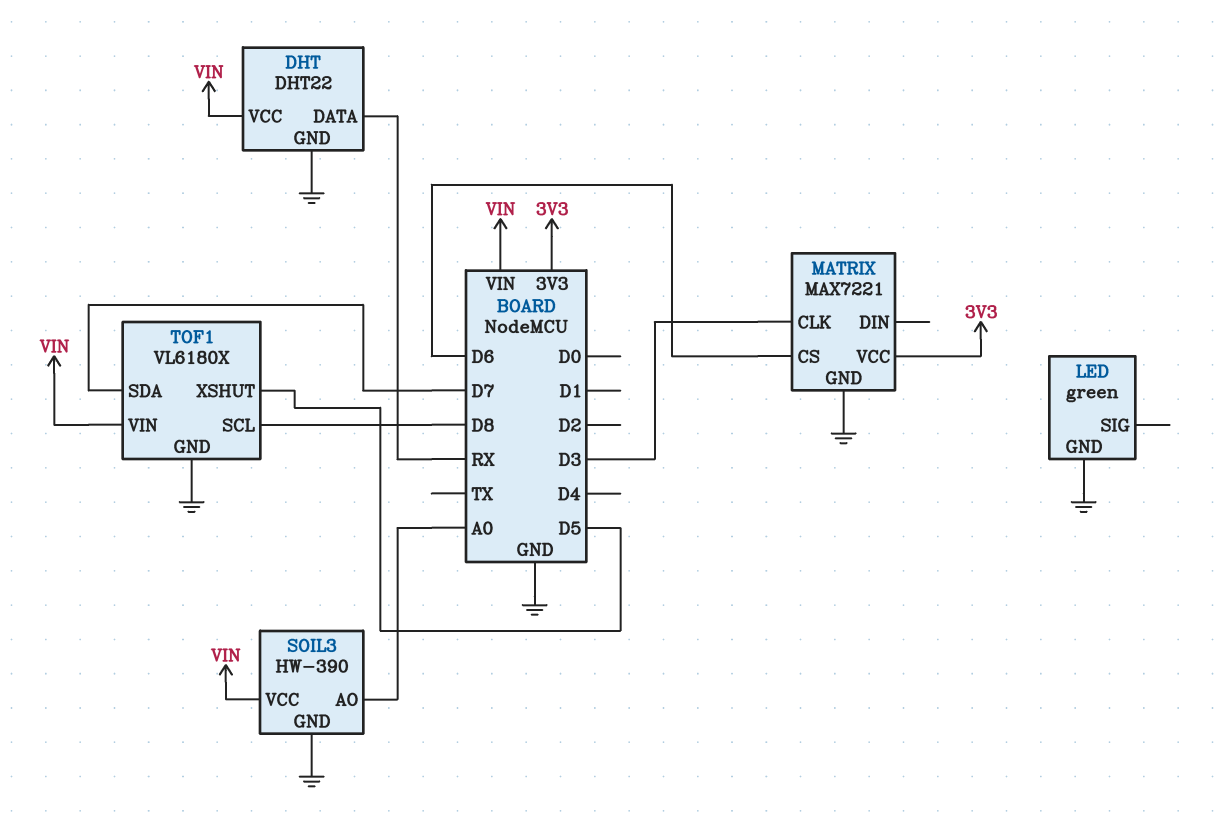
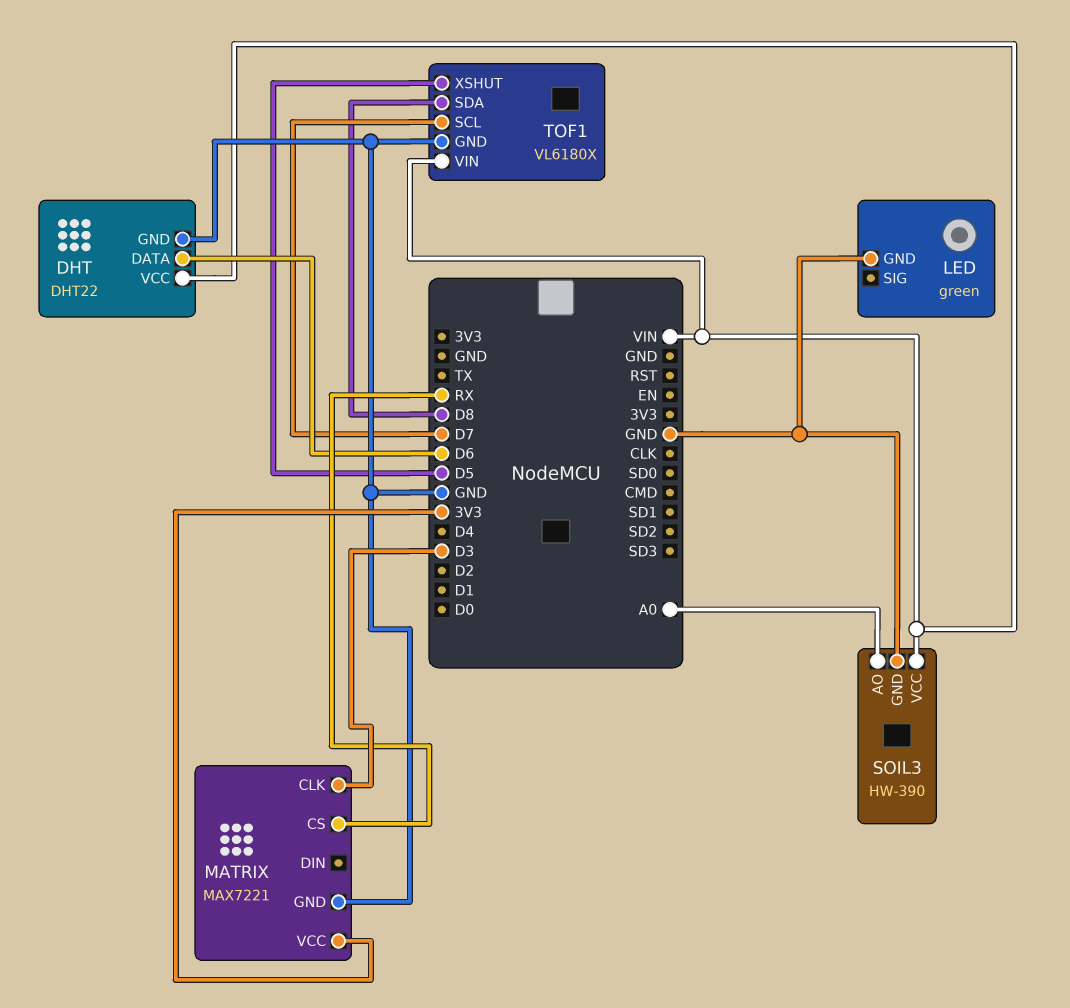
DHT pin DATA: RX -> D6
MATRIX pin CS: D6 -> RX
TOF1 pin SCL: D8 -> D7
TOF1 pin SDA: D7 -> D8

